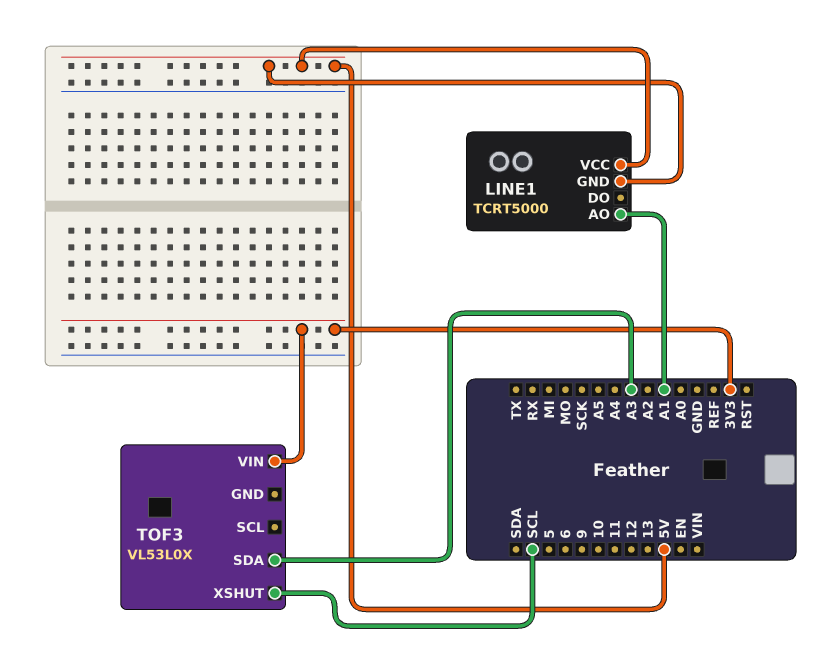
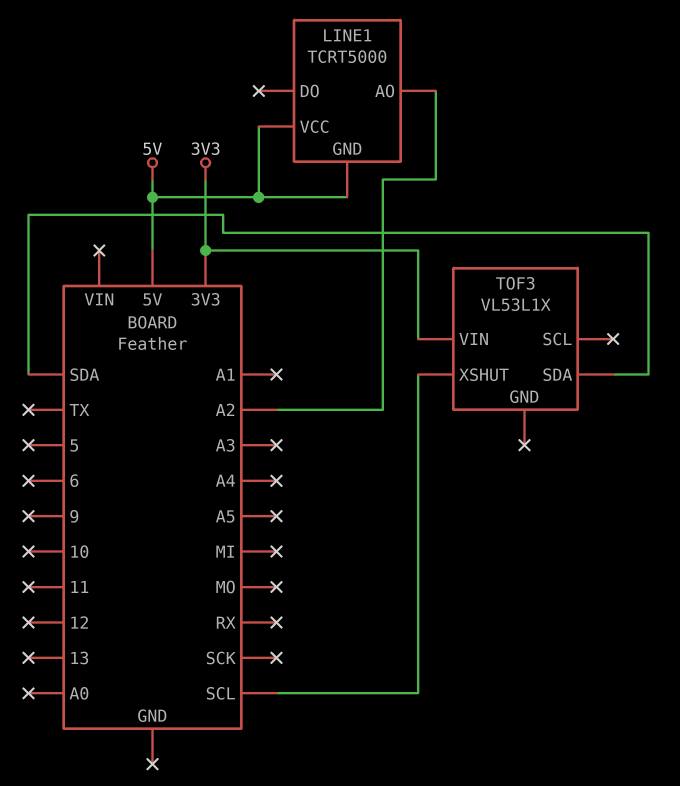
LINE1 pin AO: A1 -> A2
TOF3: VL53L0X -> VL53L1X
TOF3 pin SDA: A3 -> SDA

